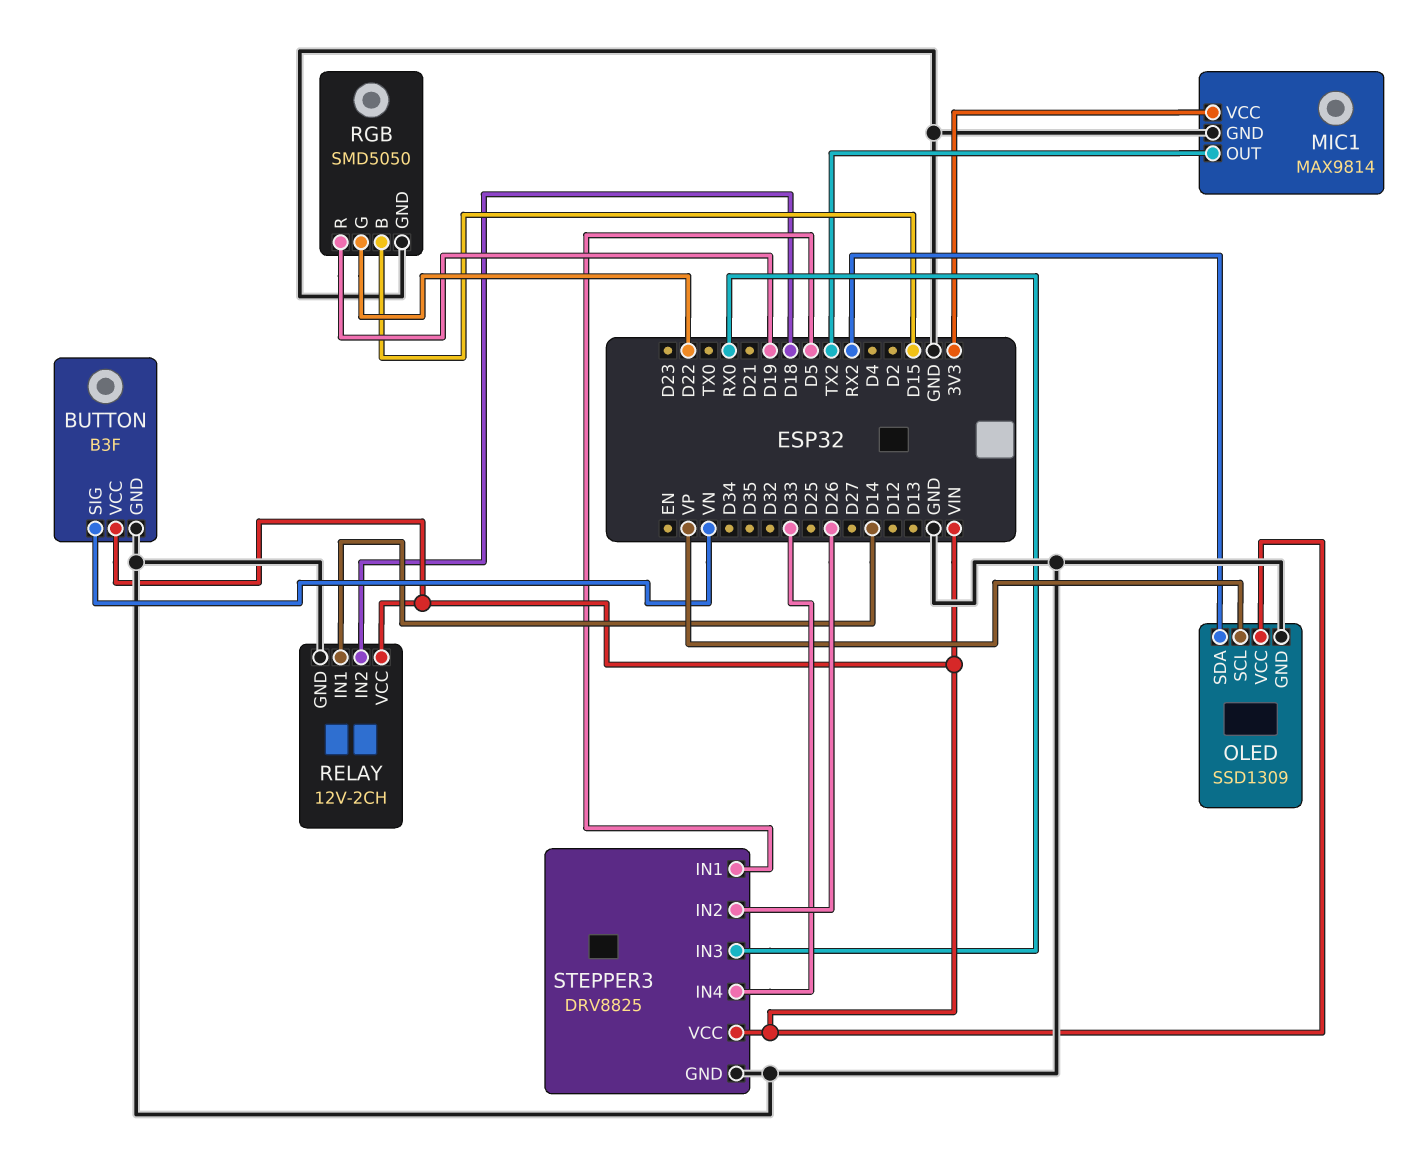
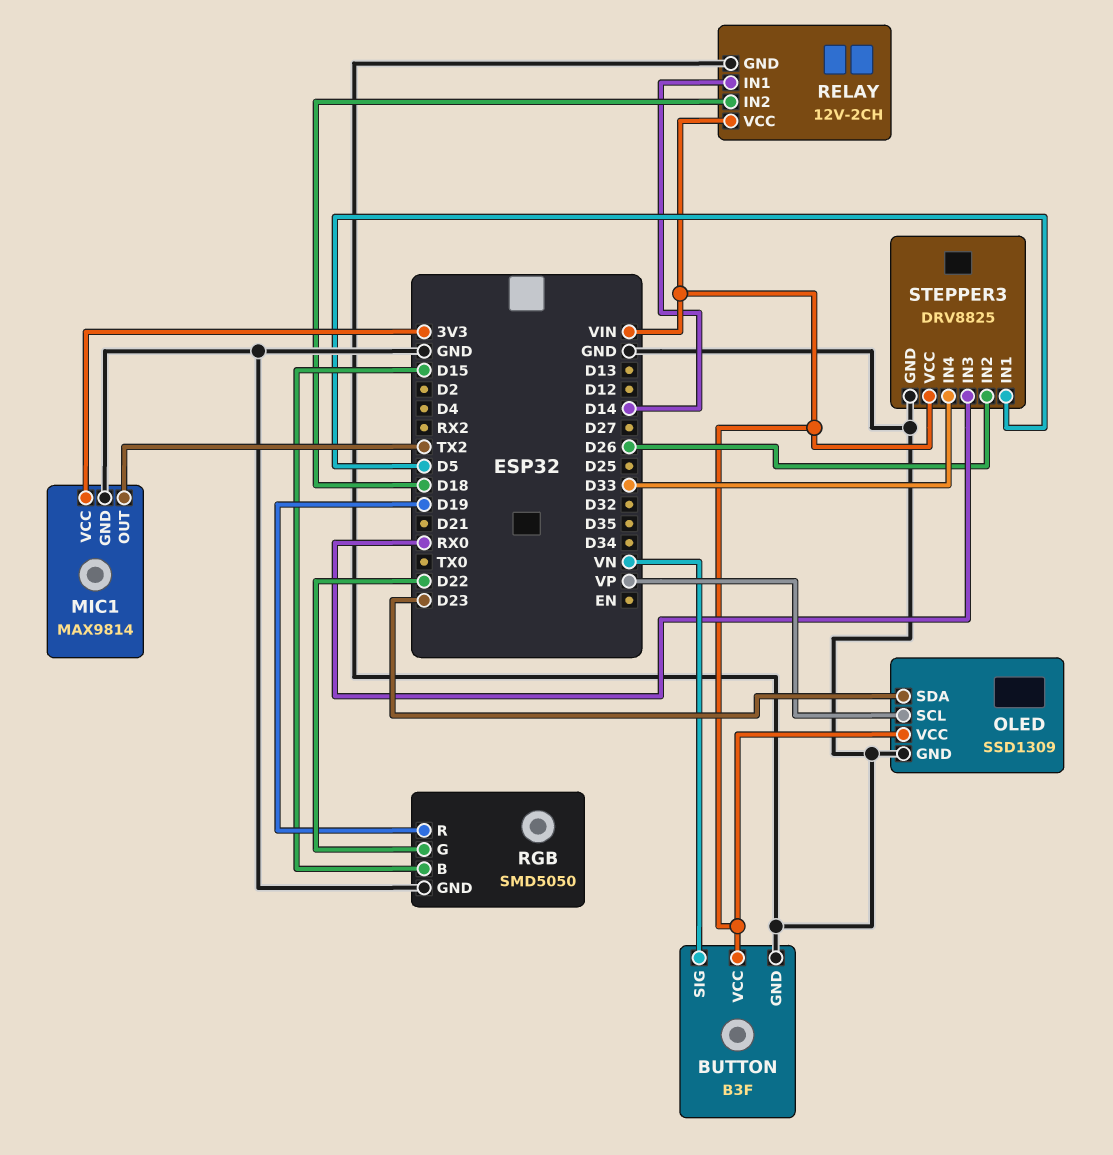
OLED pin SDA: RX2 -> D23

